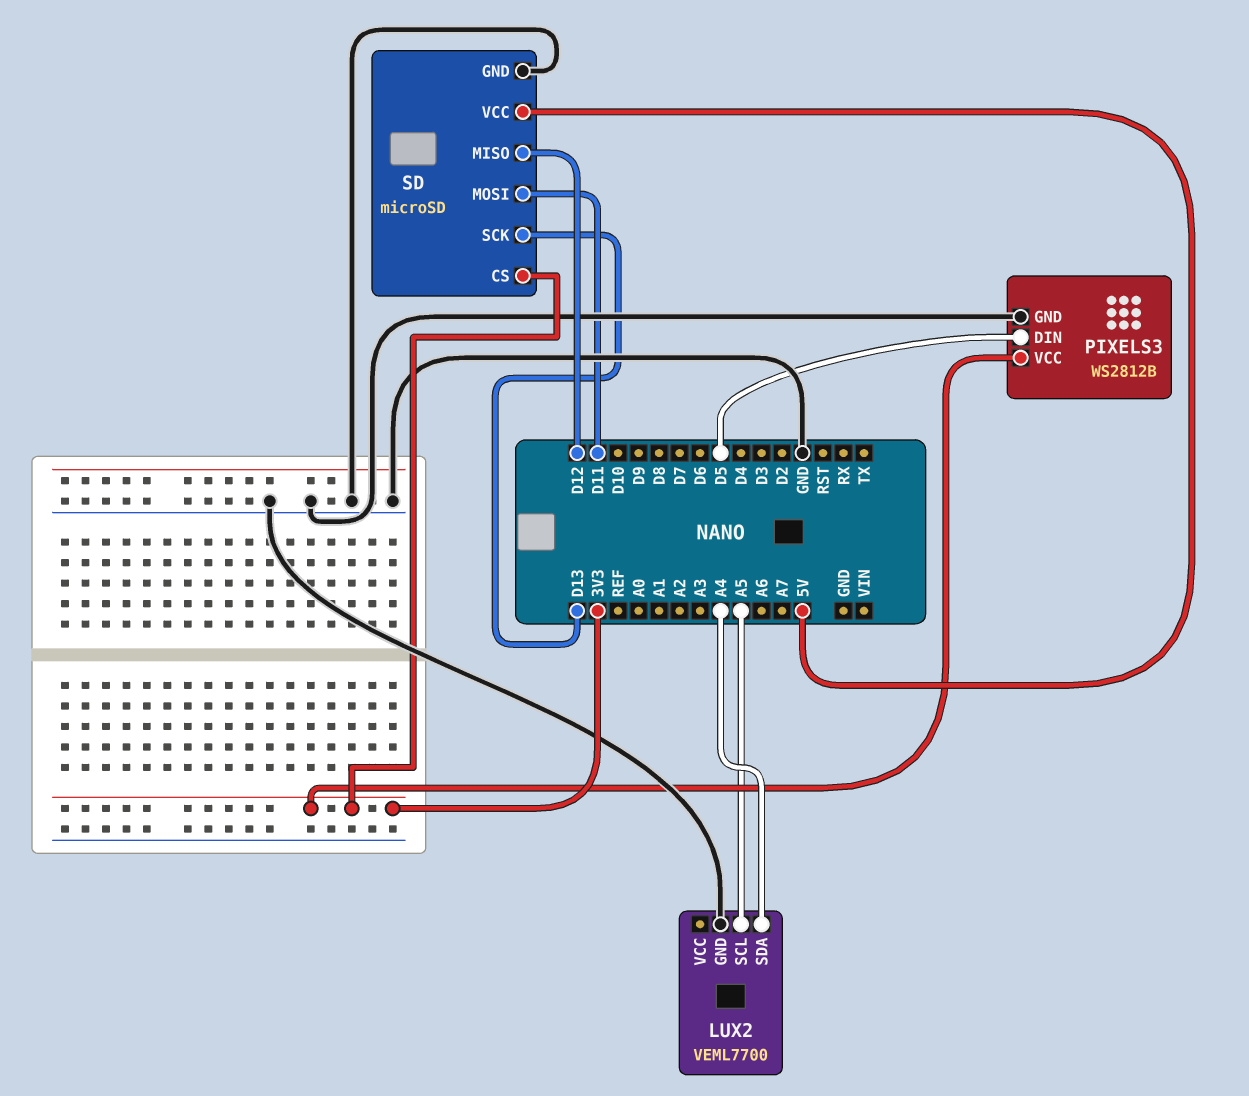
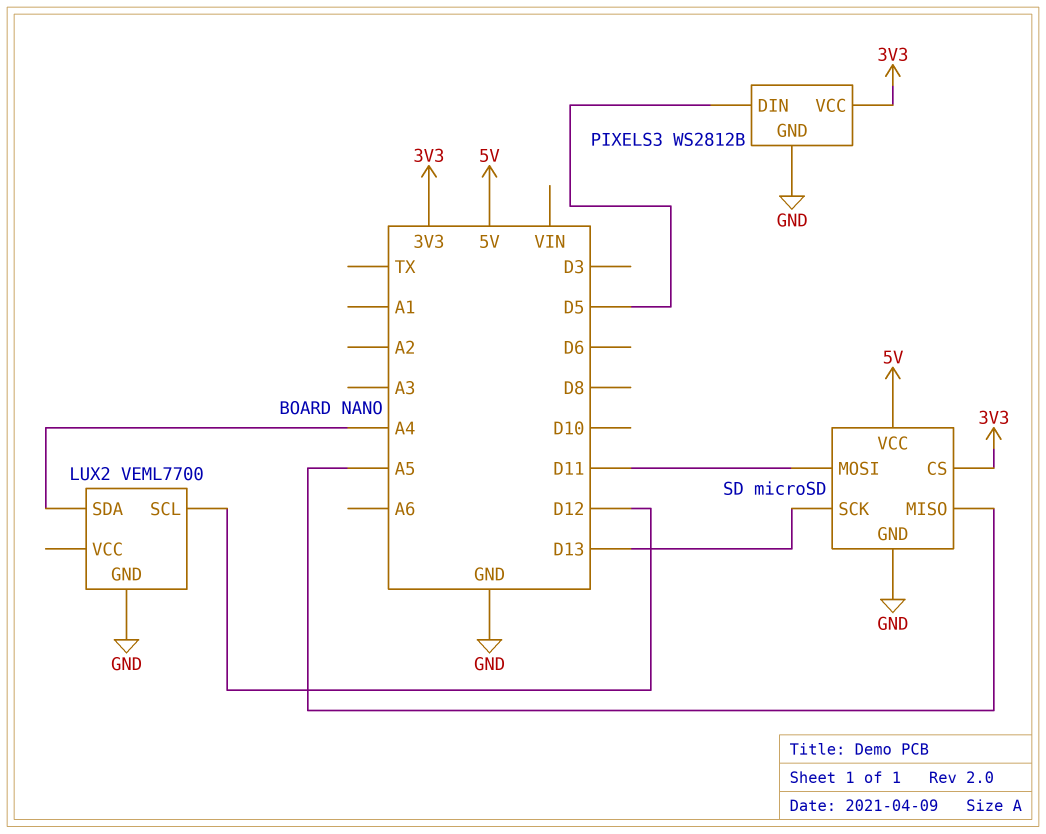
LUX2 pin SCL: A5 -> D12
SD pin MISO: D12 -> A5

